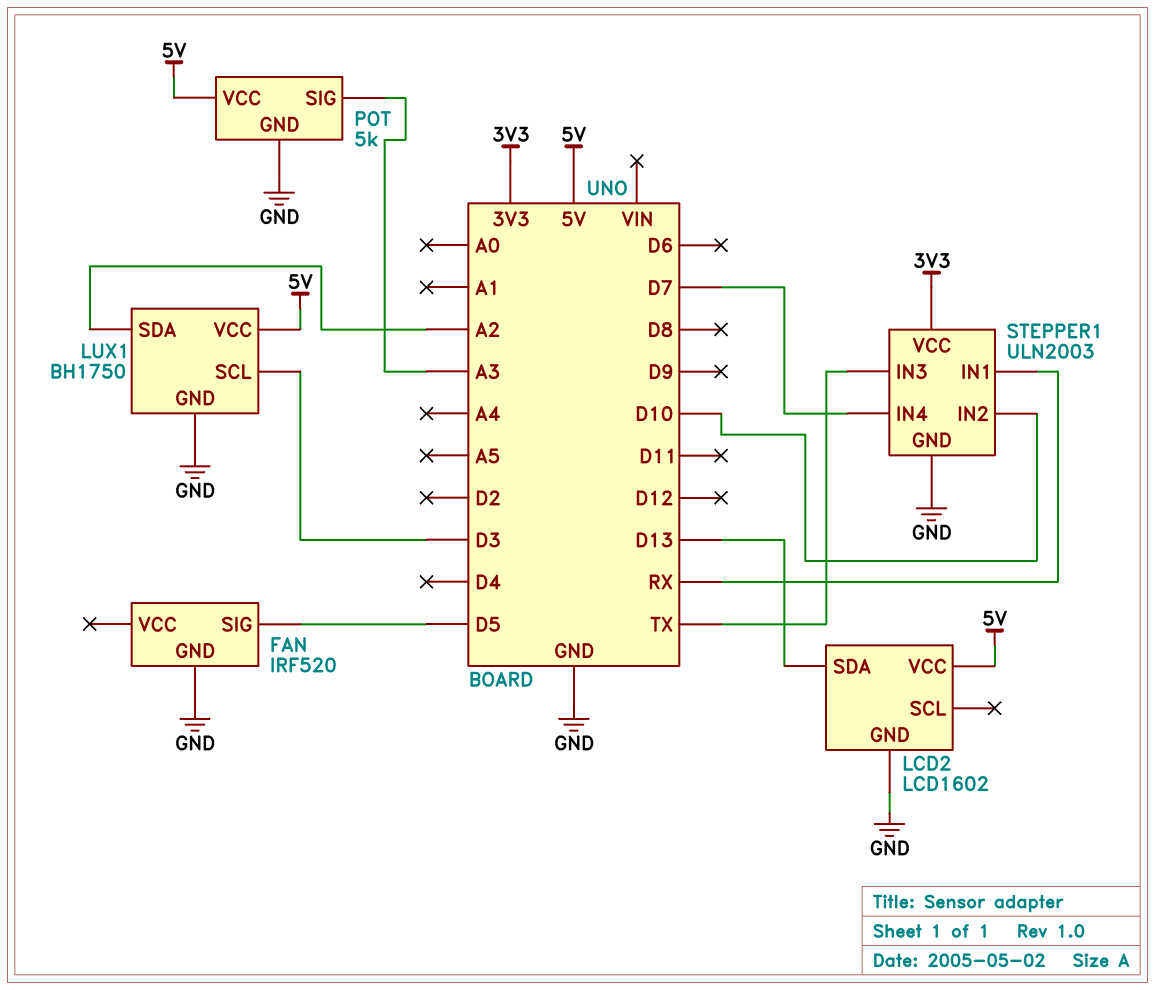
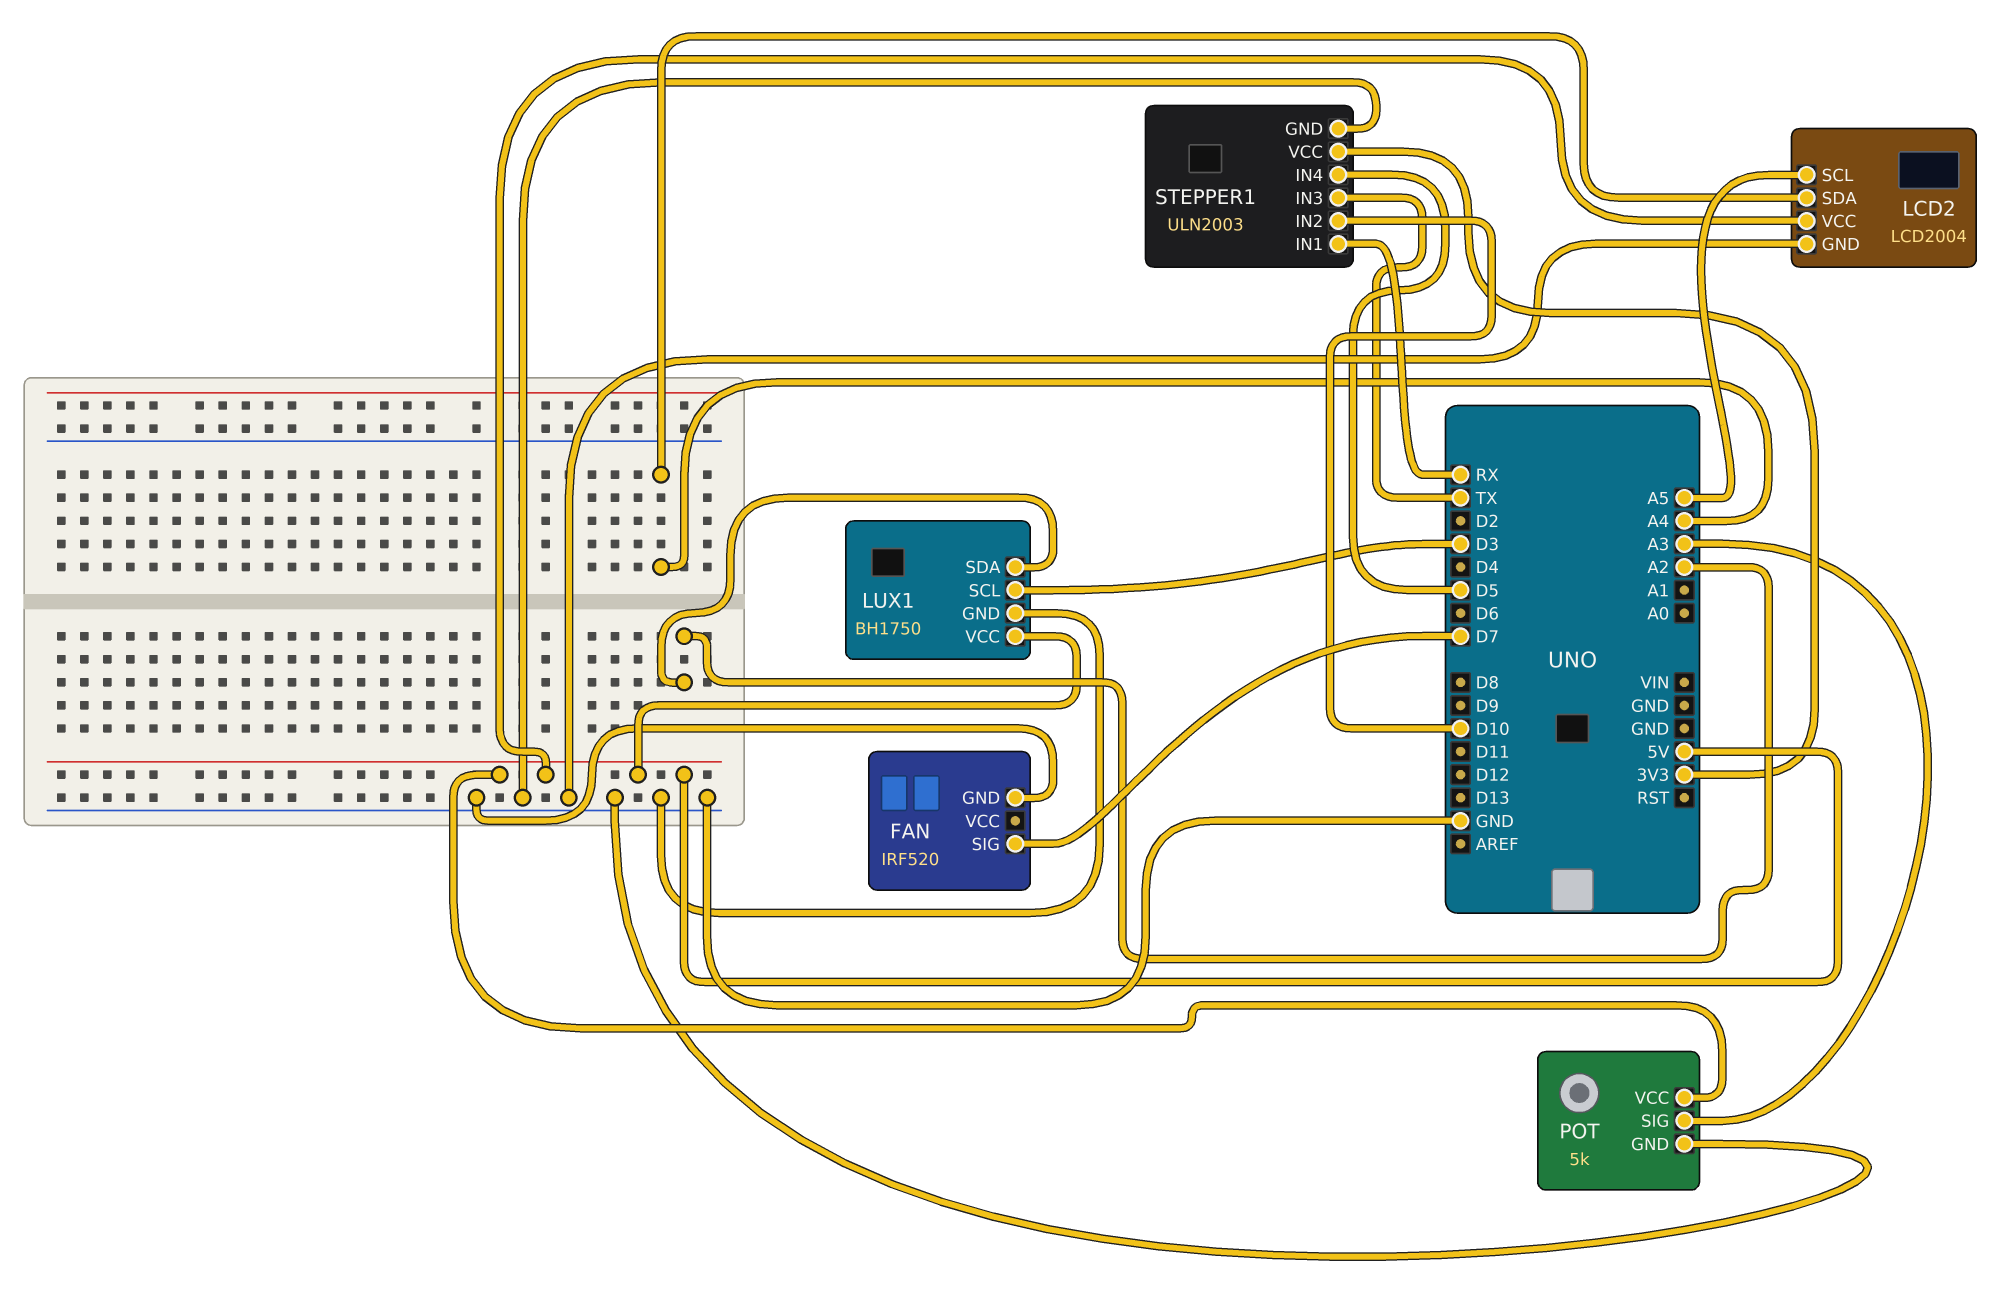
FAN pin SIG: D5 -> D7
LCD2: LCD1602 -> LCD2004
LCD2 pin SCL: none -> A5
LCD2 pin SDA: D13 -> A4
STEPPER1 pin IN4: D7 -> D5

